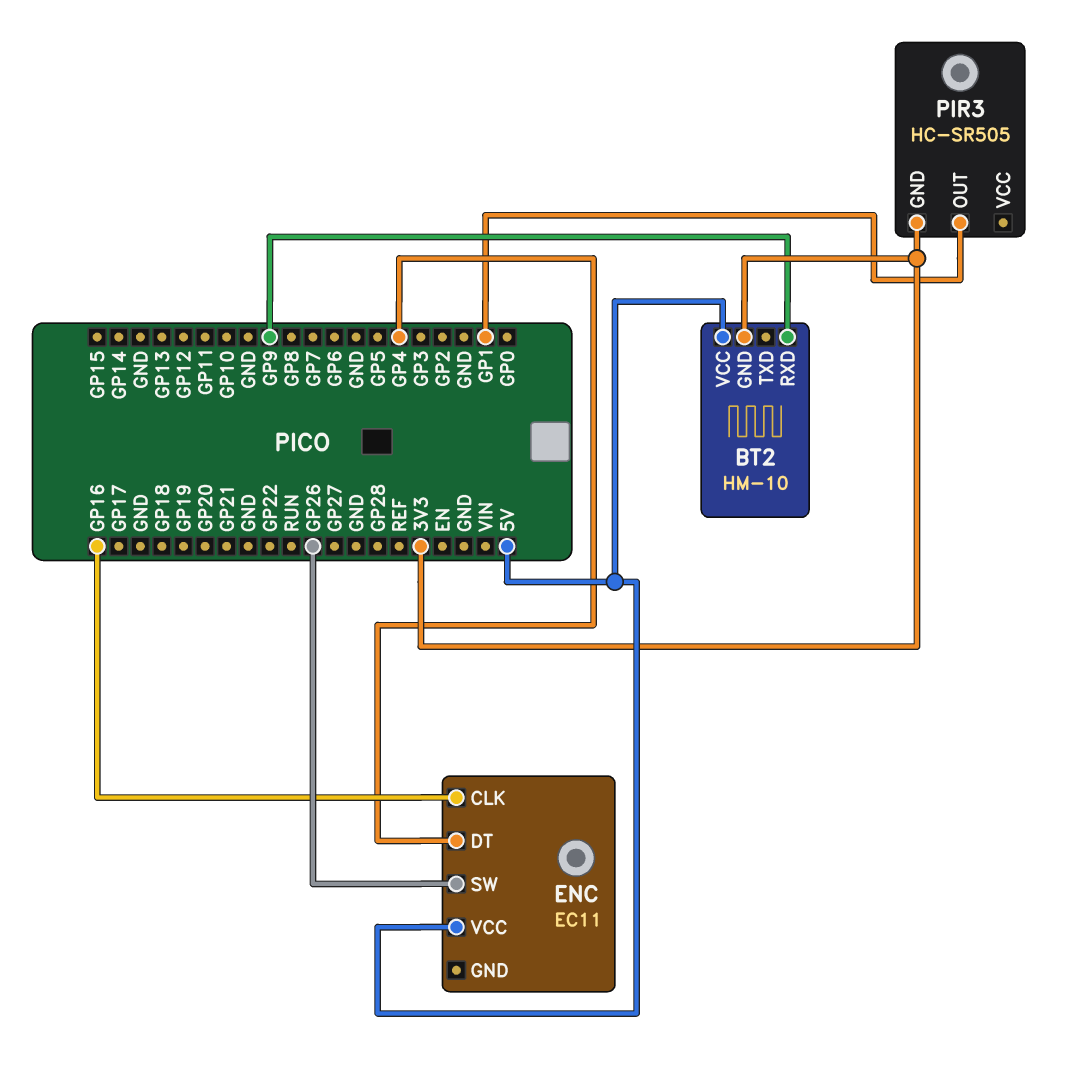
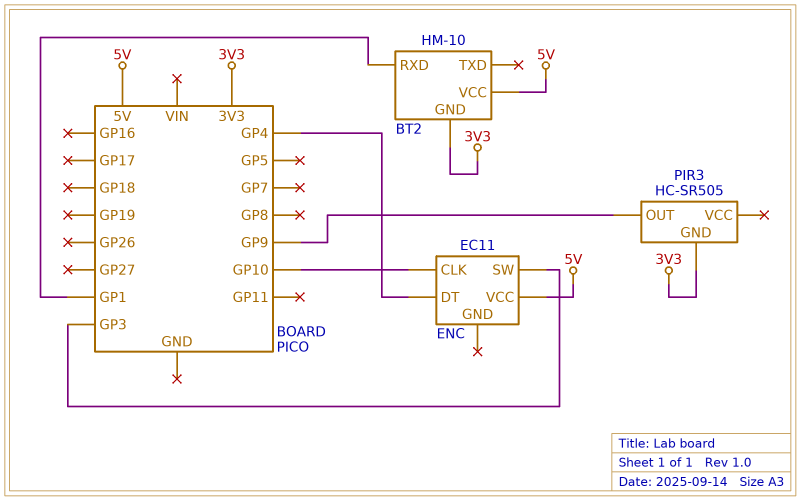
BT2 pin RXD: GP9 -> GP1
ENC pin CLK: GP16 -> GP10
ENC pin SW: GP26 -> GP3
PIR3 pin OUT: GP1 -> GP9

